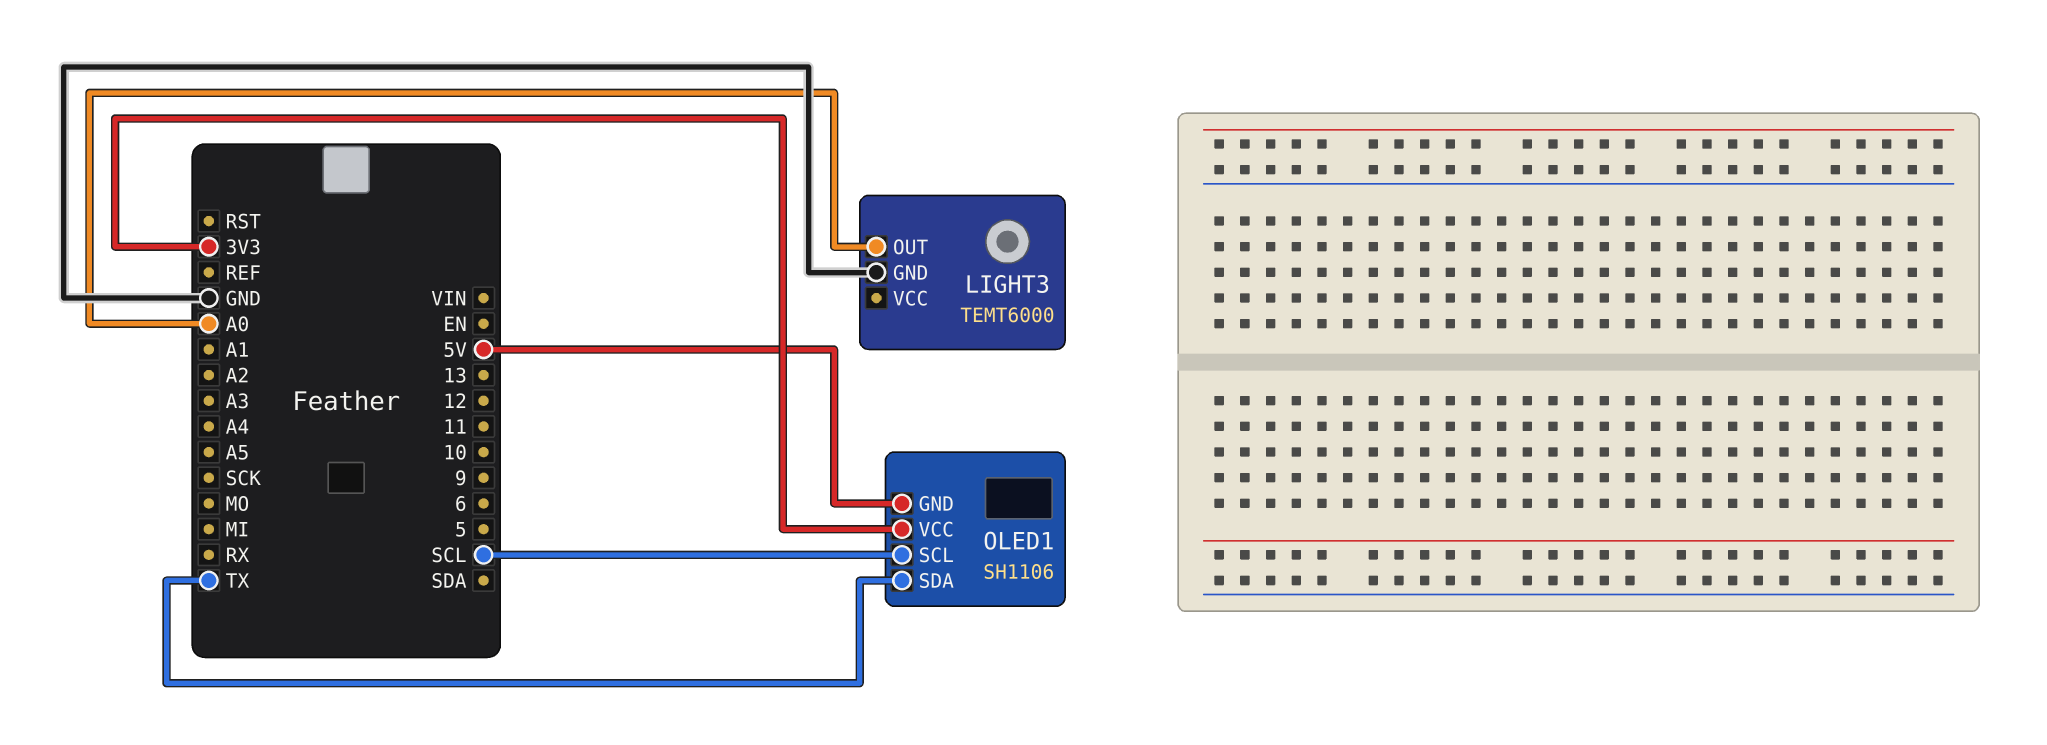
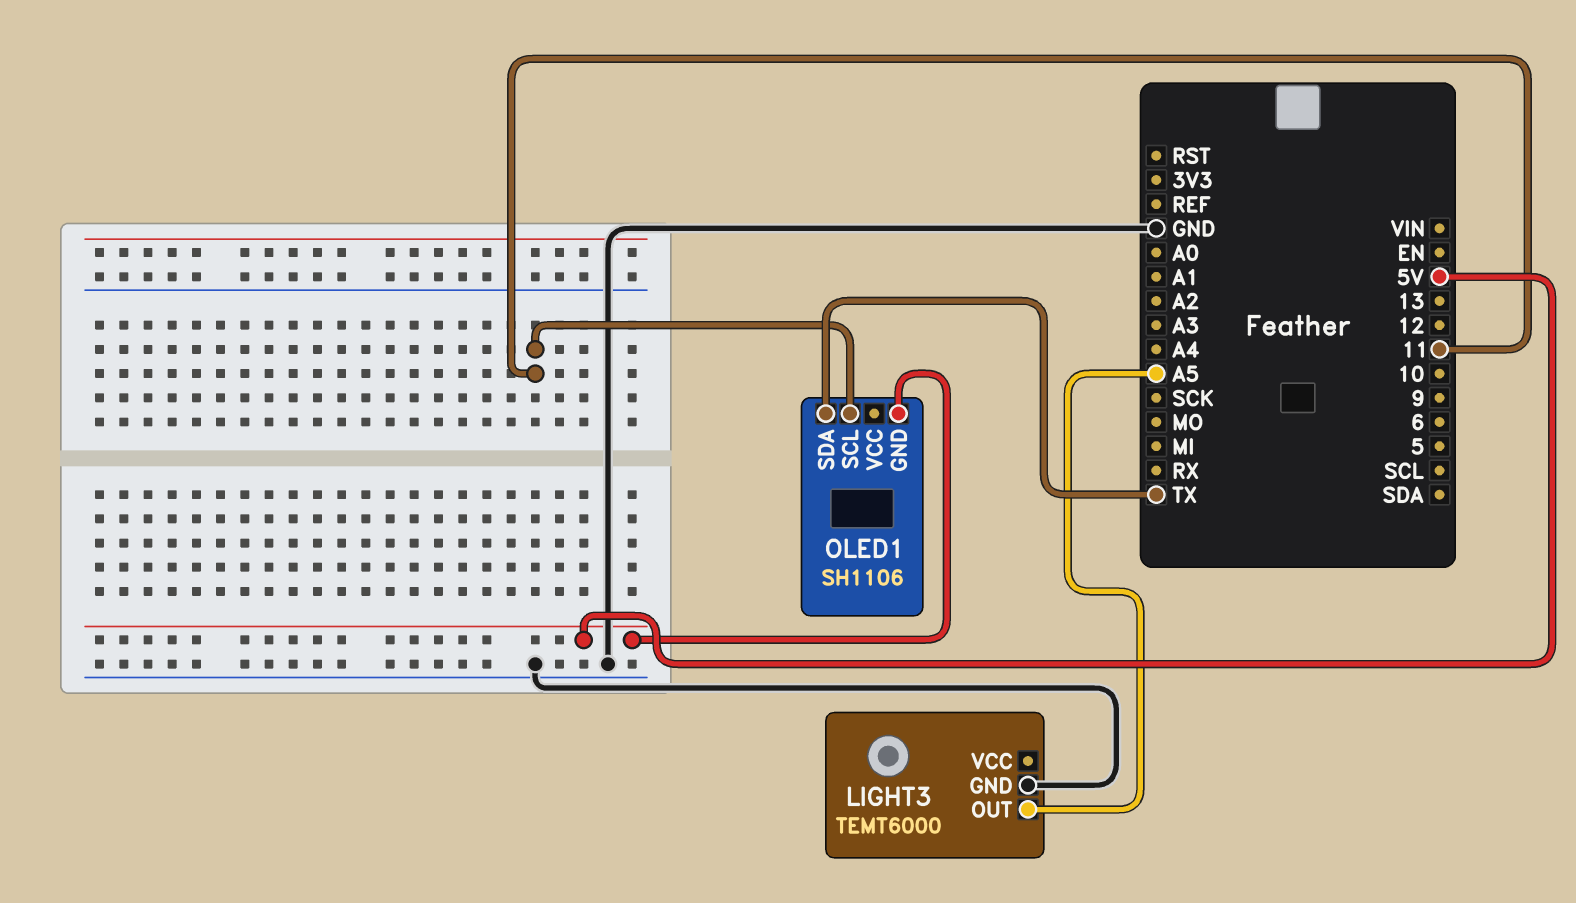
LIGHT3 pin OUT: A0 -> A5
OLED1 pin SCL: SCL -> 11
OLED1 pin VCC: 3V3 -> none

